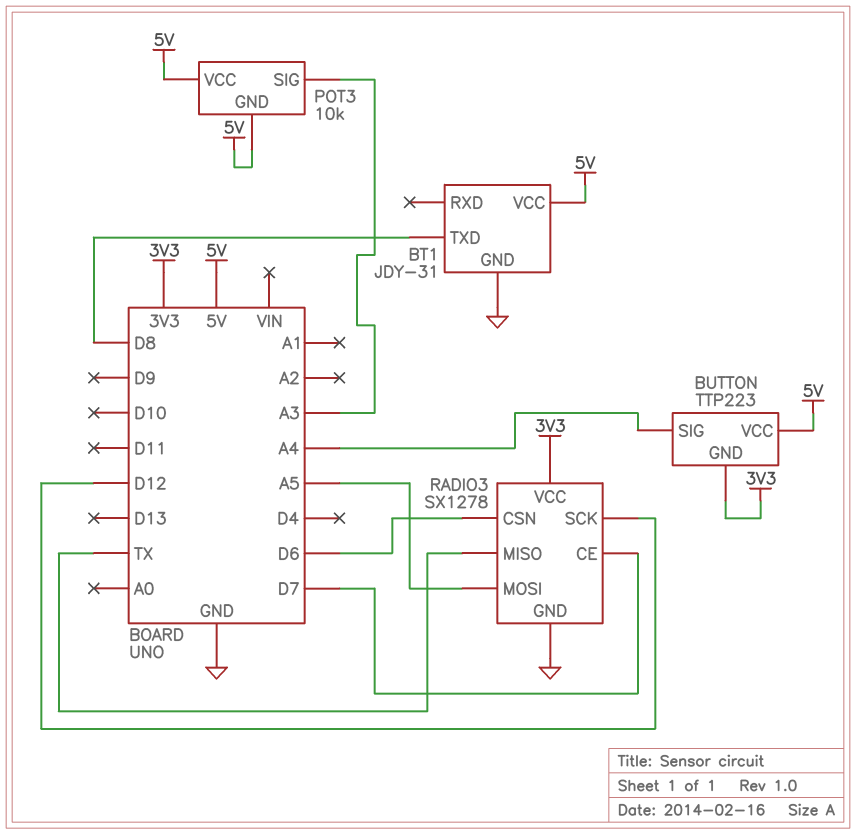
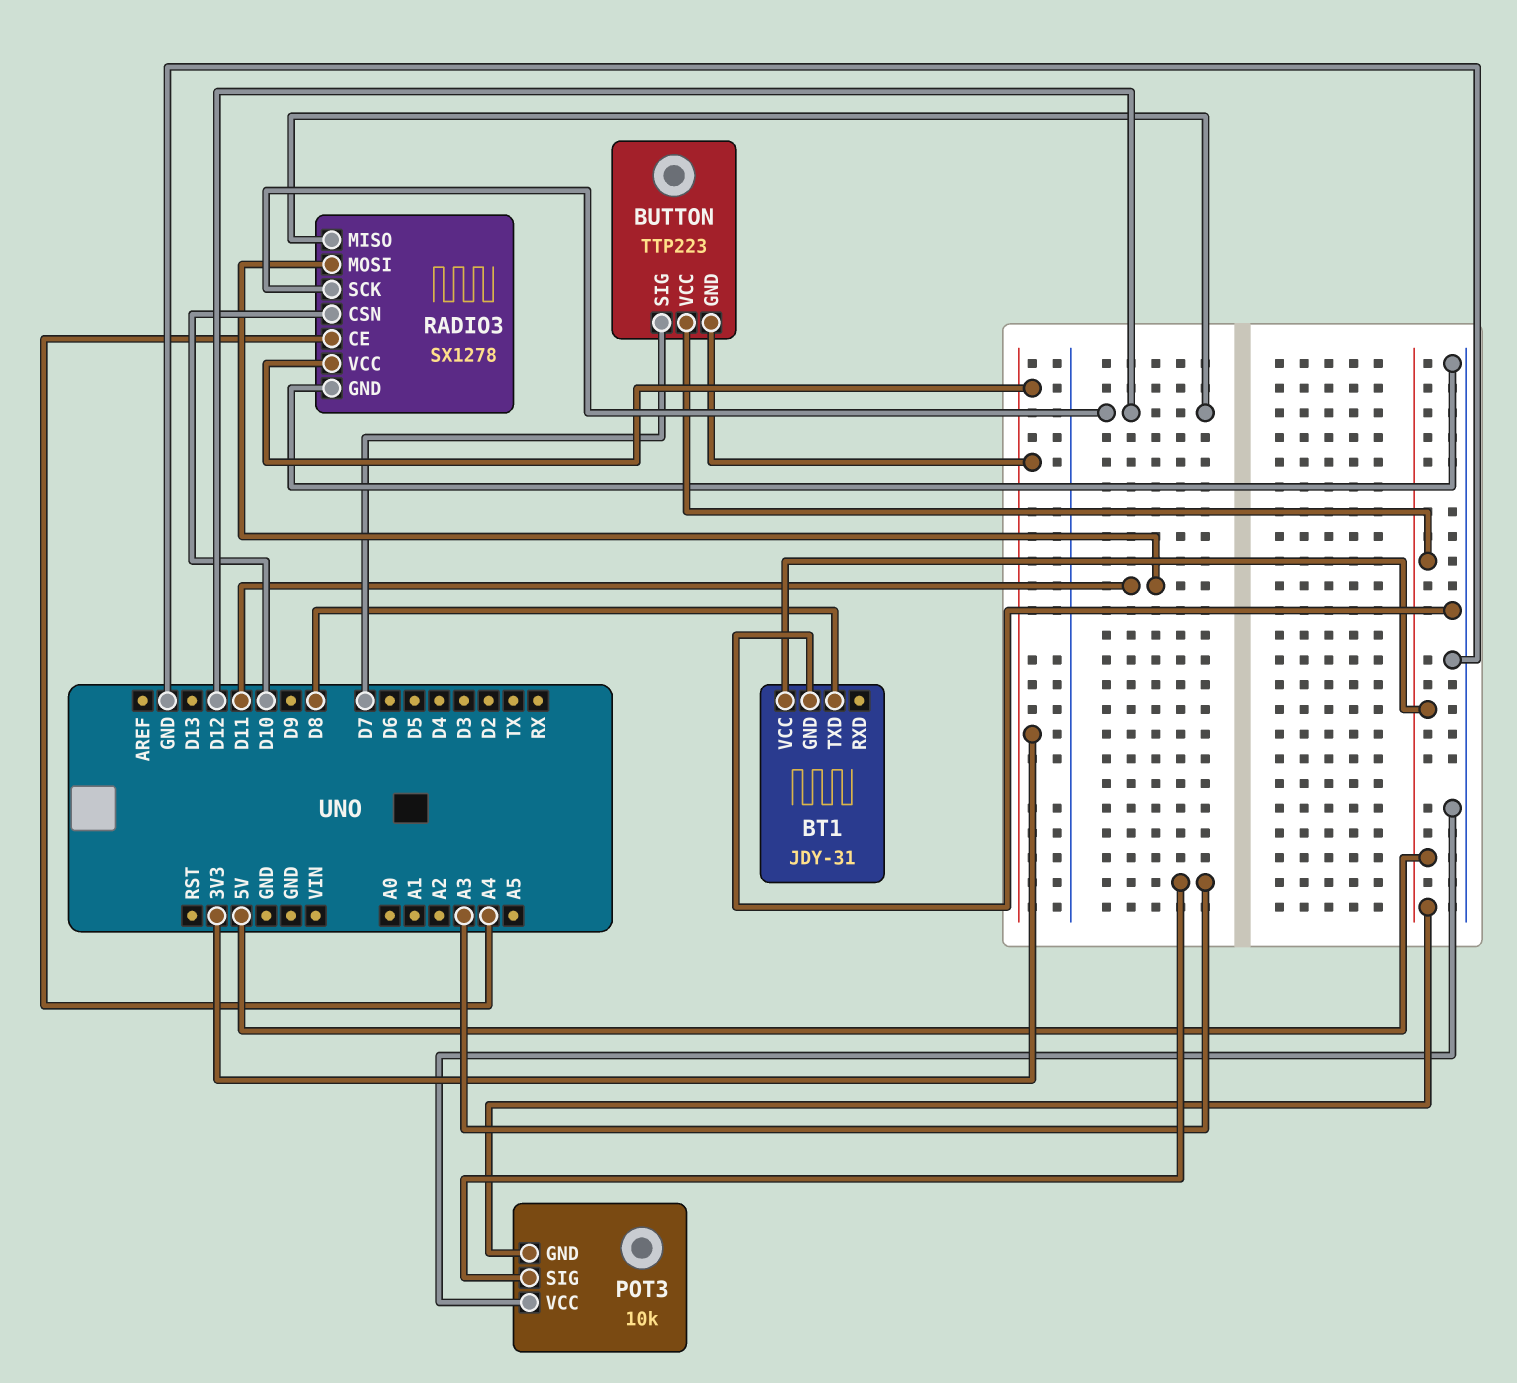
BUTTON pin SIG: A4 -> D7
POT3 pin VCC: 5V -> GND
RADIO3 pin CE: D7 -> A4
RADIO3 pin CSN: D6 -> D10
RADIO3 pin MISO: TX -> D12
RADIO3 pin MOSI: A5 -> D11

